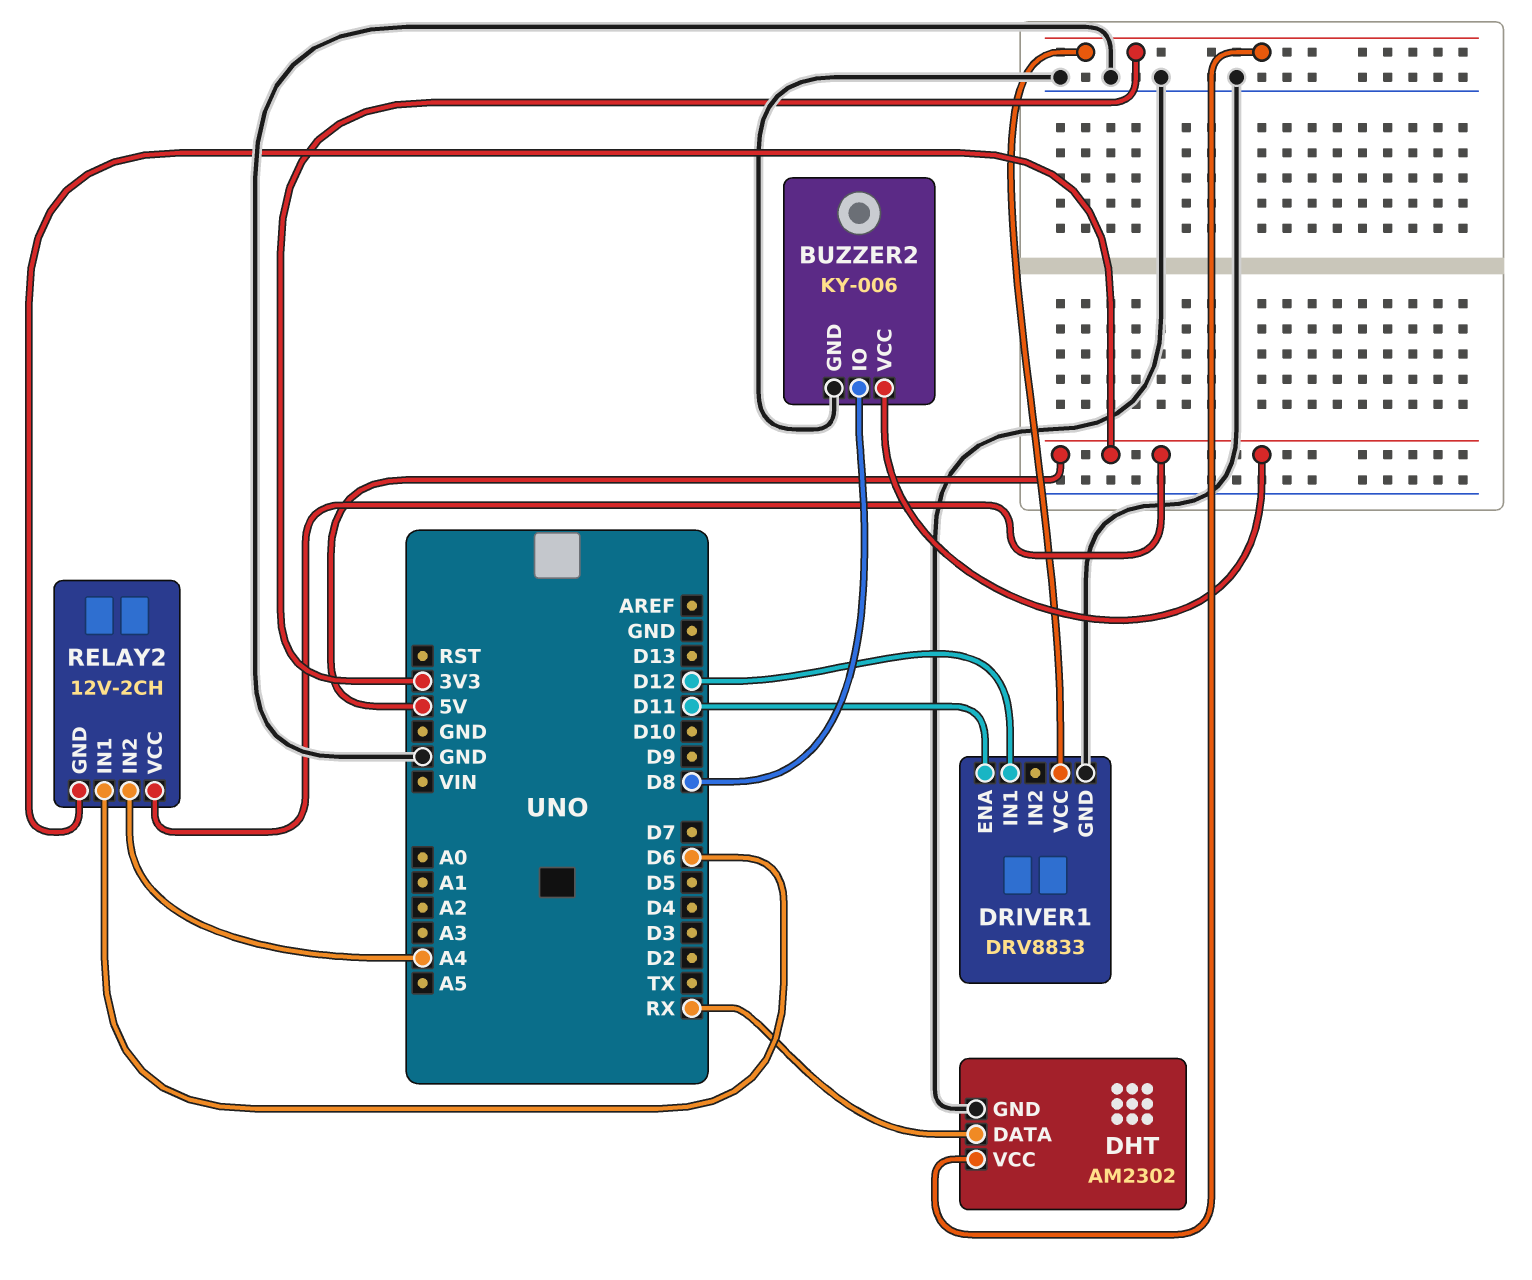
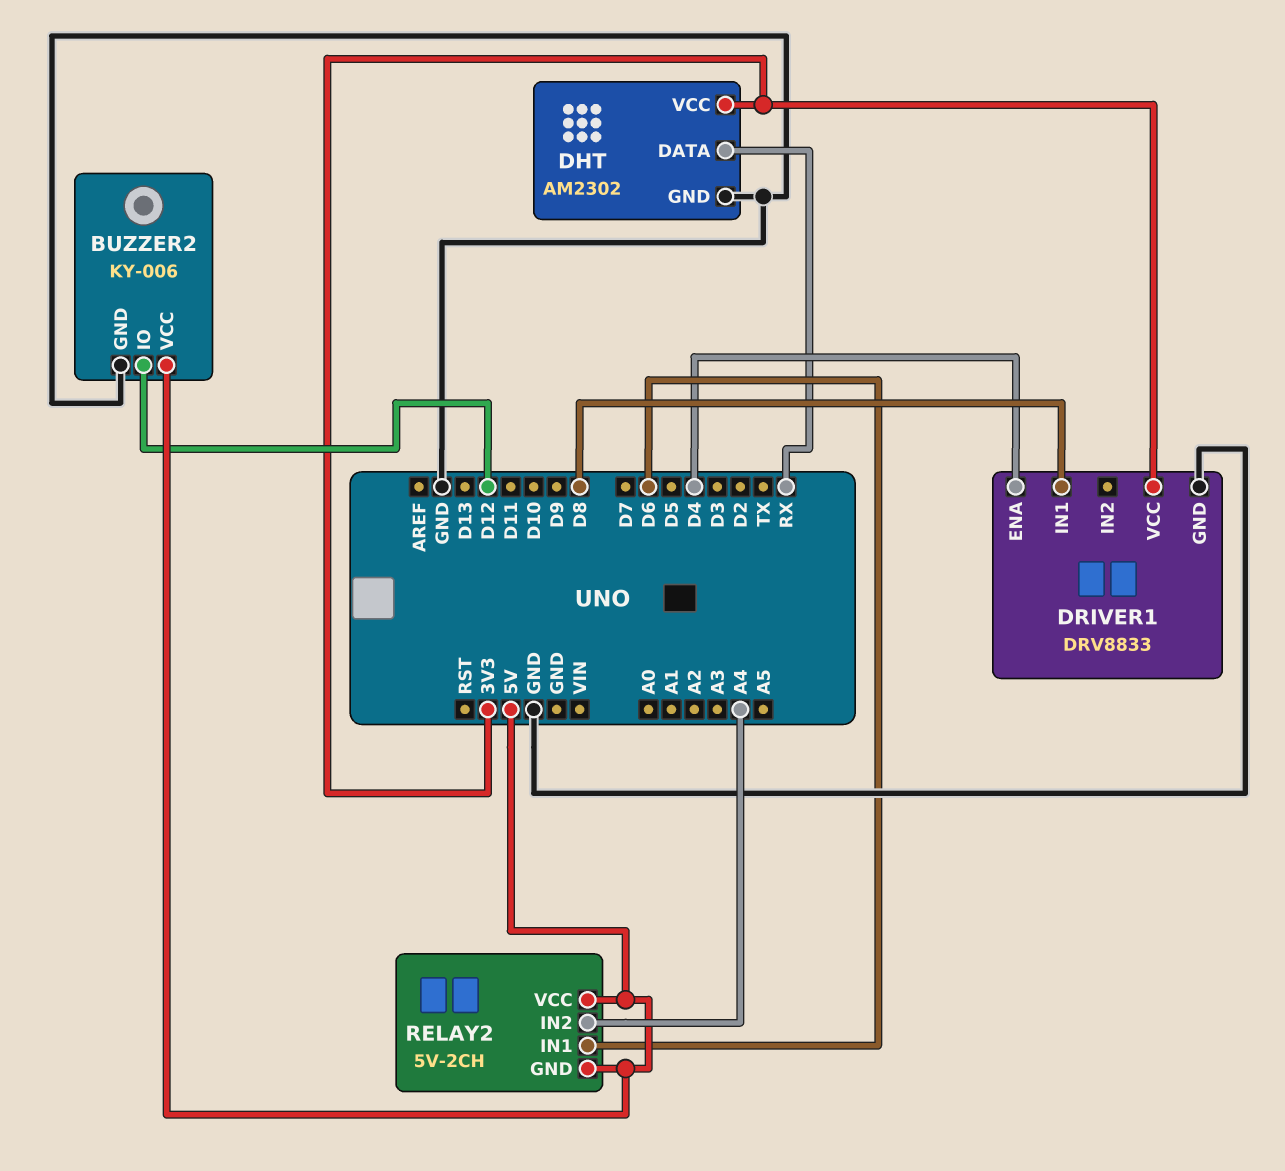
BUZZER2 pin IO: D8 -> D12
DRIVER1 pin ENA: D11 -> D4
DRIVER1 pin IN1: D12 -> D8
RELAY2: 12V-2CH -> 5V-2CH

